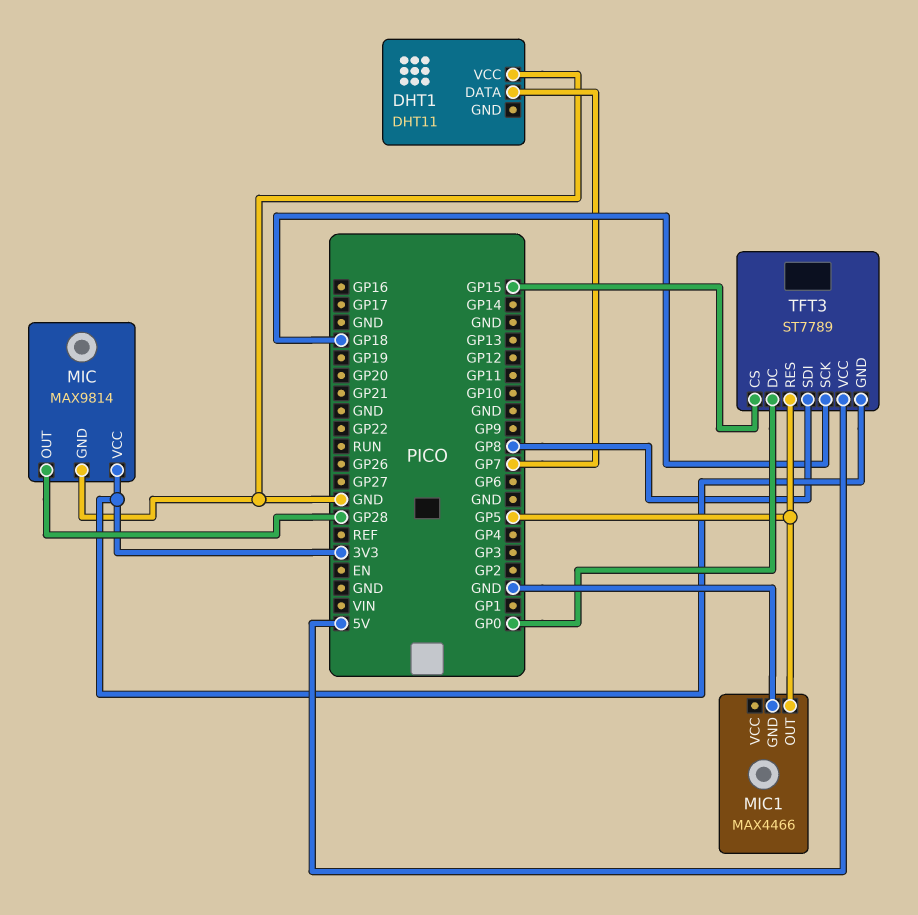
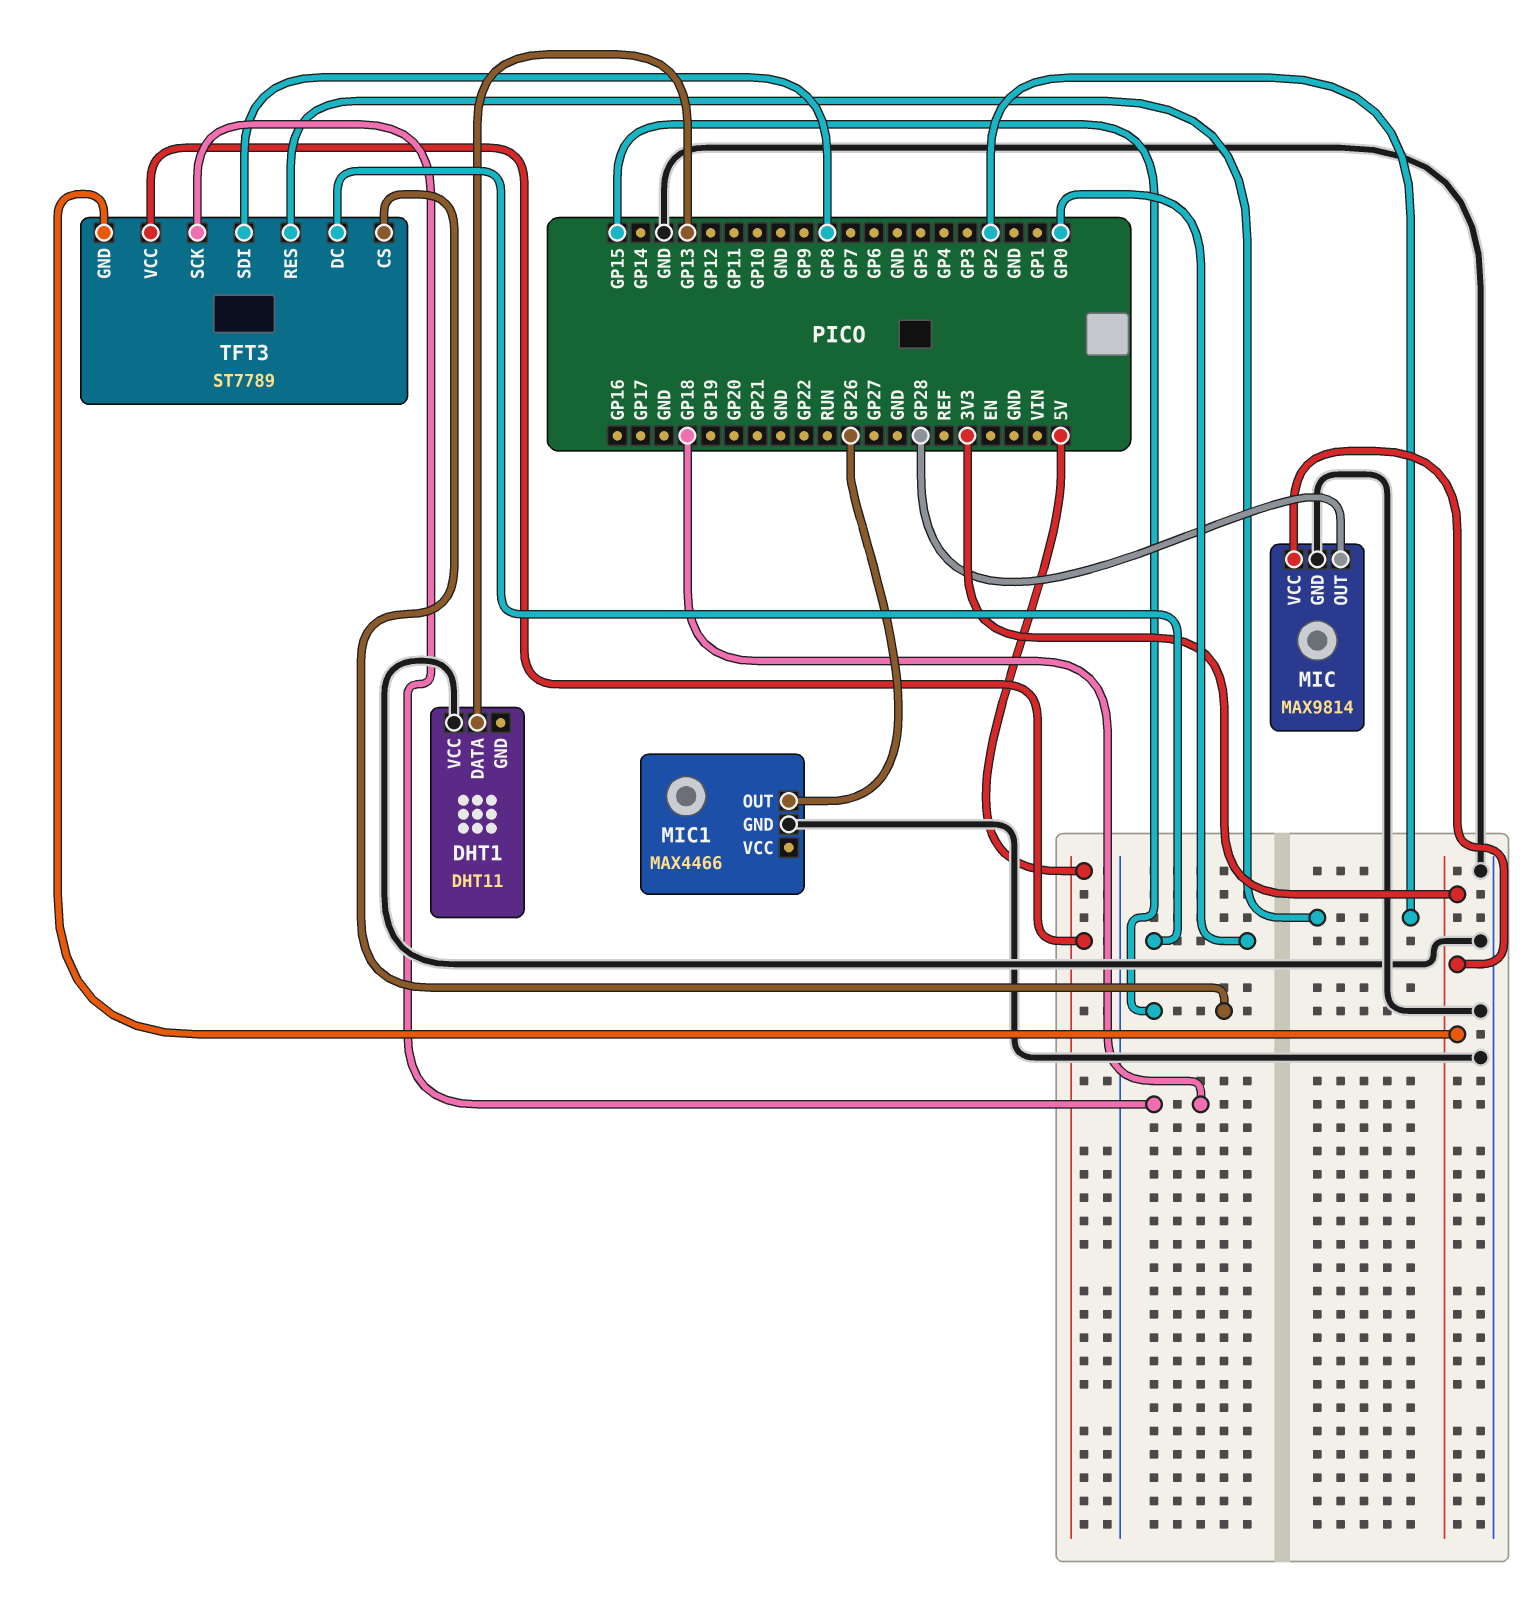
DHT1 pin DATA: GP7 -> GP13
MIC1 pin OUT: GP5 -> GP26
TFT3 pin RES: GP5 -> GP2

